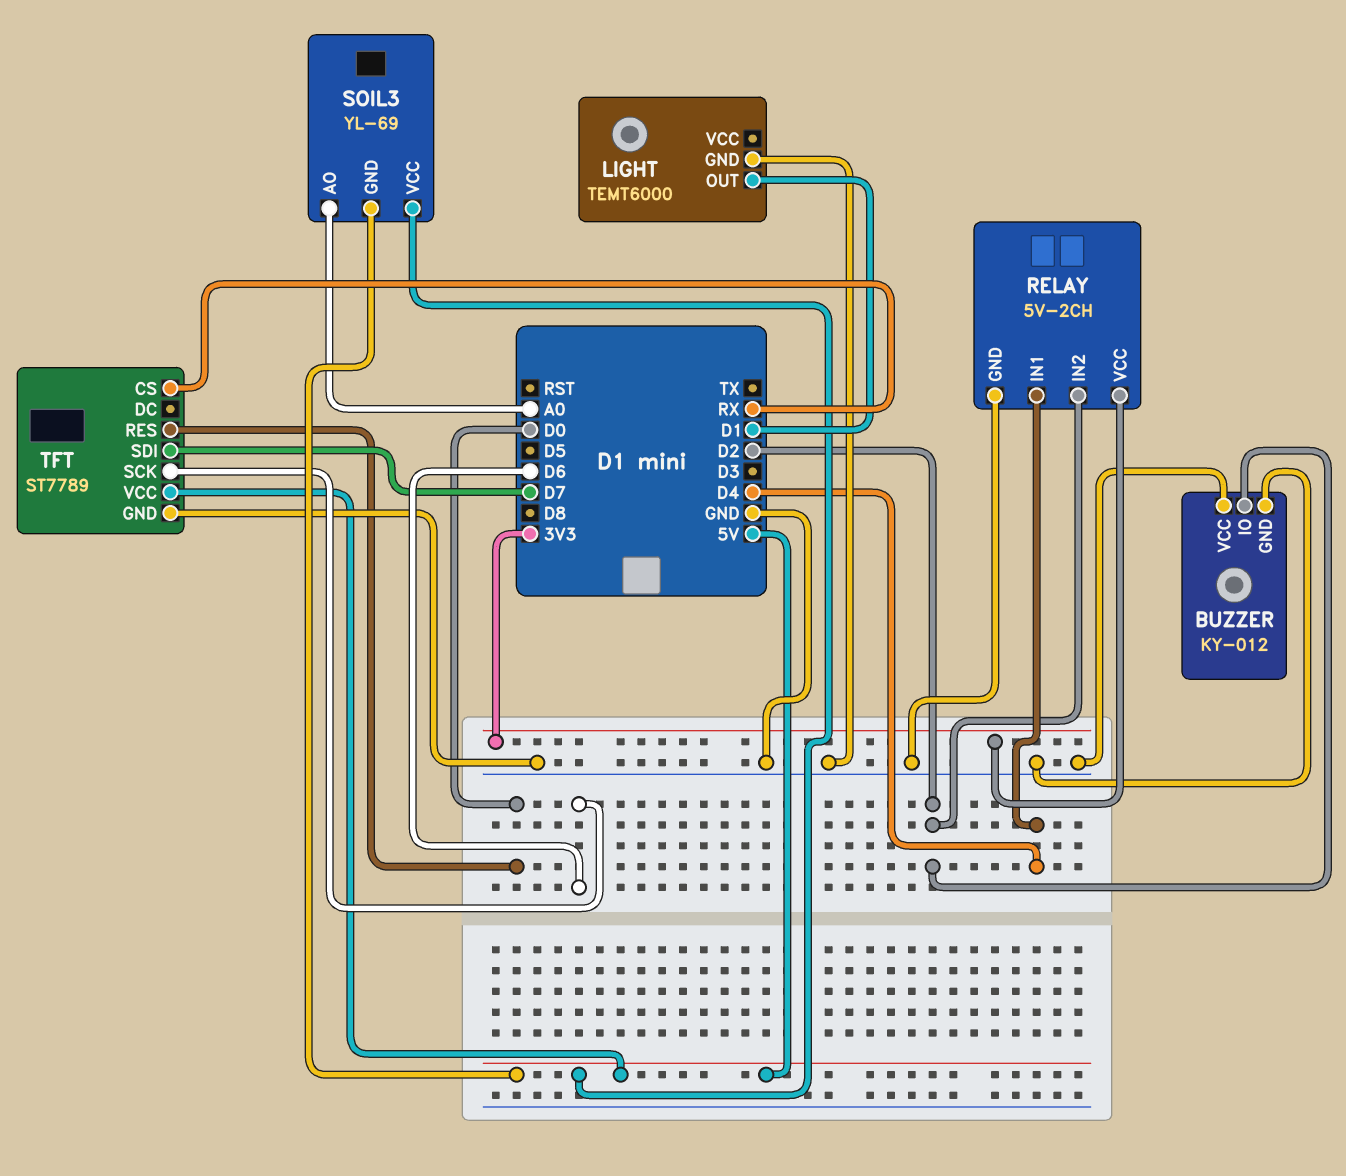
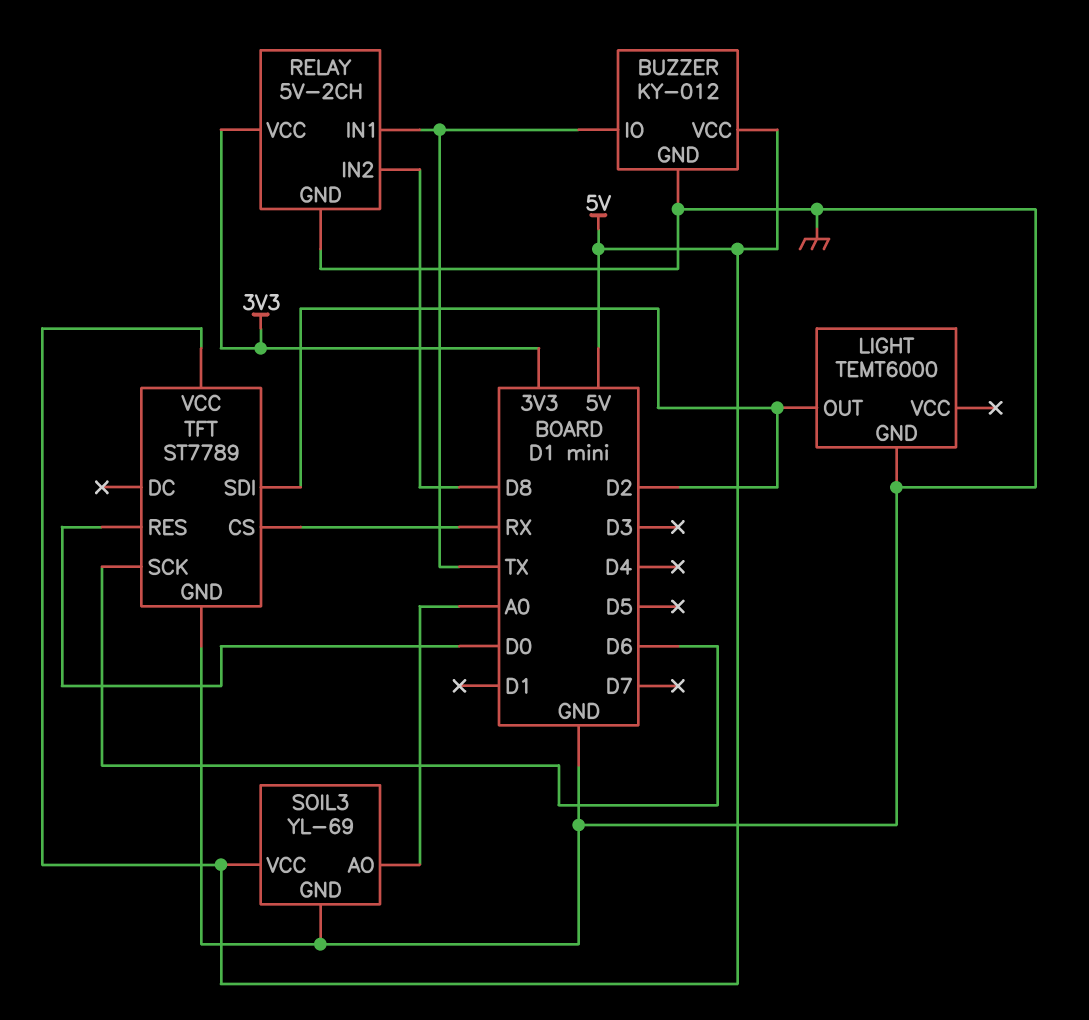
BUZZER pin IO: D2 -> TX
BUZZER pin VCC: GND -> 5V
LIGHT pin OUT: D1 -> D2
RELAY pin IN1: D4 -> TX
RELAY pin IN2: D2 -> D8
SOIL3 pin GND: 5V -> GND
TFT pin SDI: D7 -> D2

